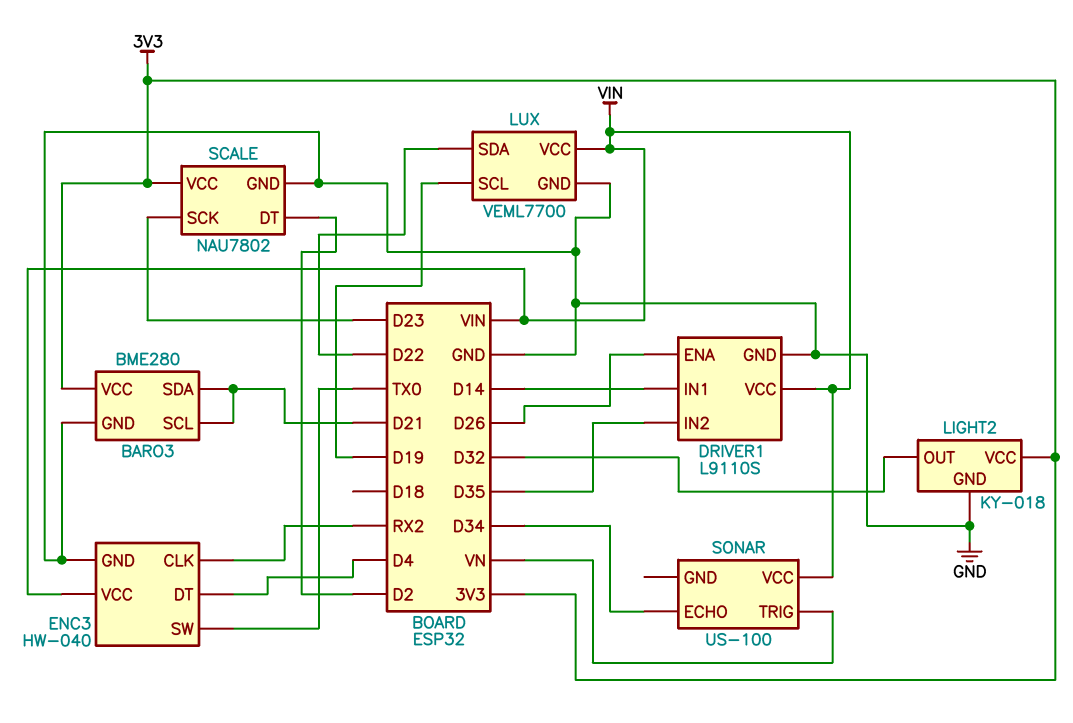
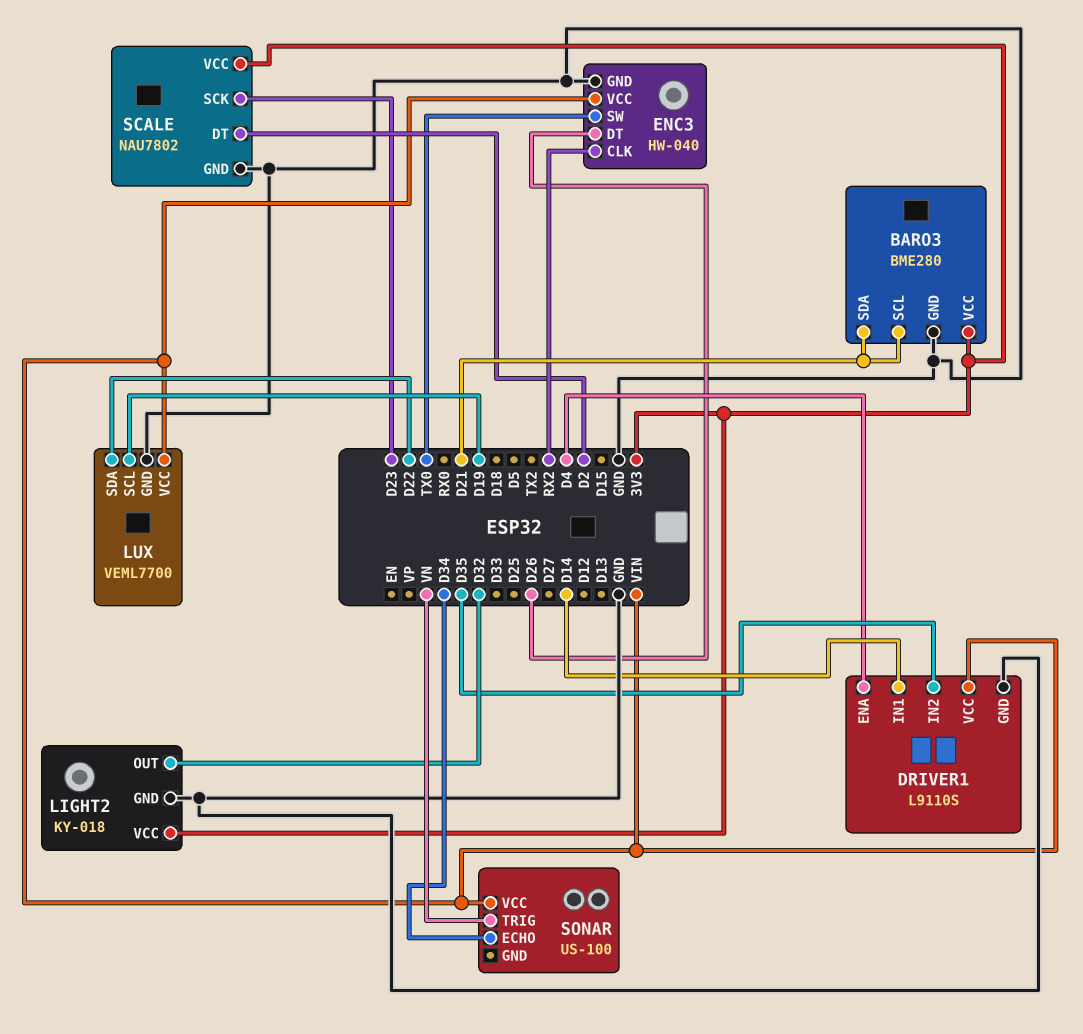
DRIVER1 pin ENA: D26 -> D4
ENC3 pin DT: D4 -> D26

